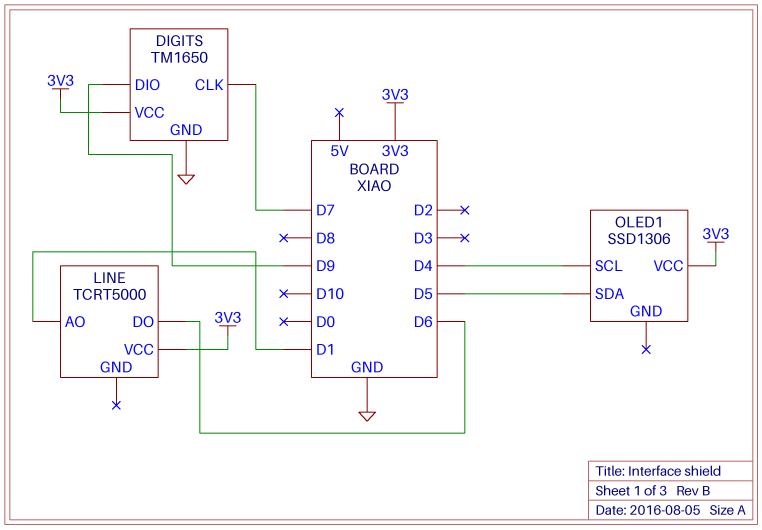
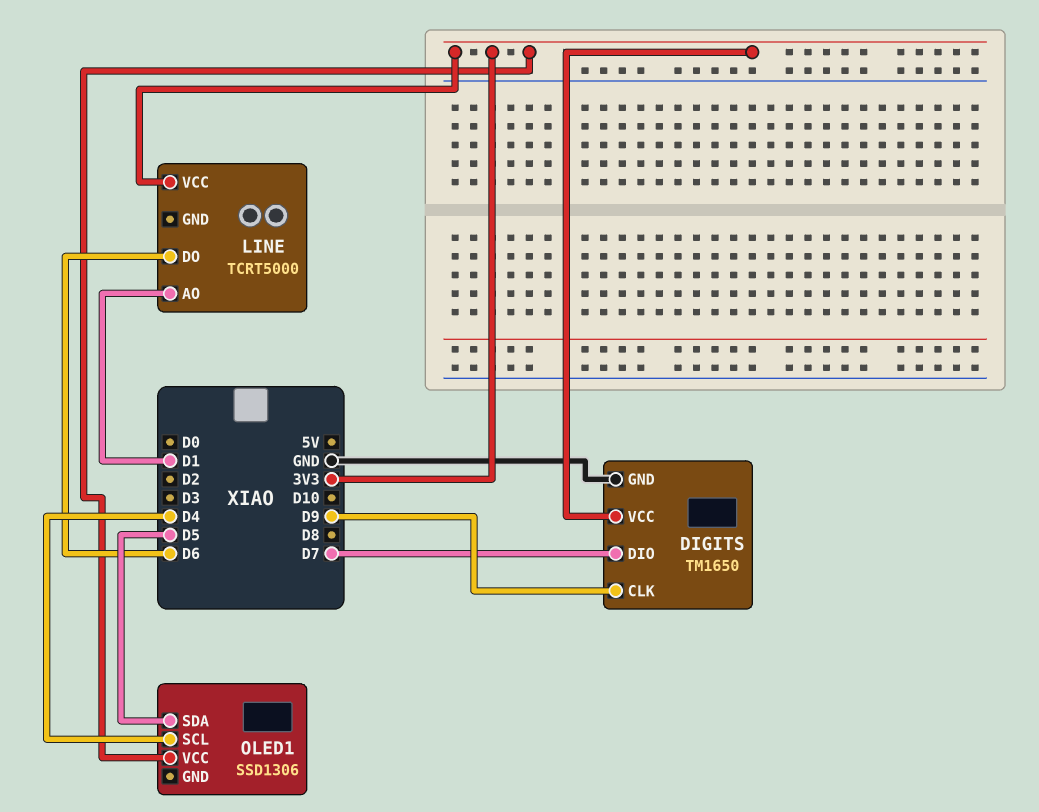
DIGITS pin CLK: D7 -> D9
DIGITS pin DIO: D9 -> D7

